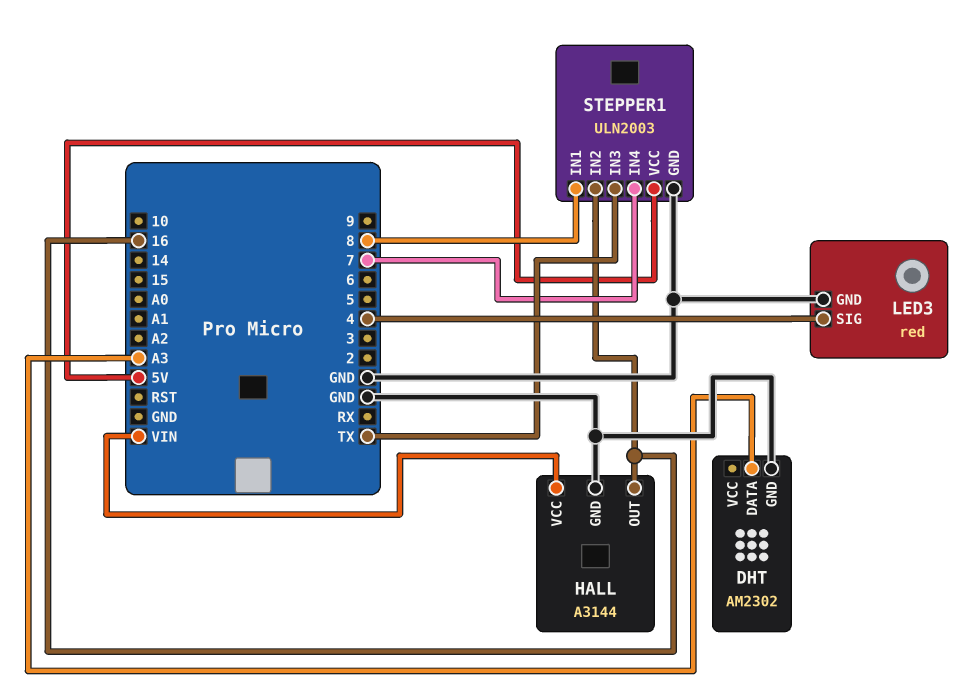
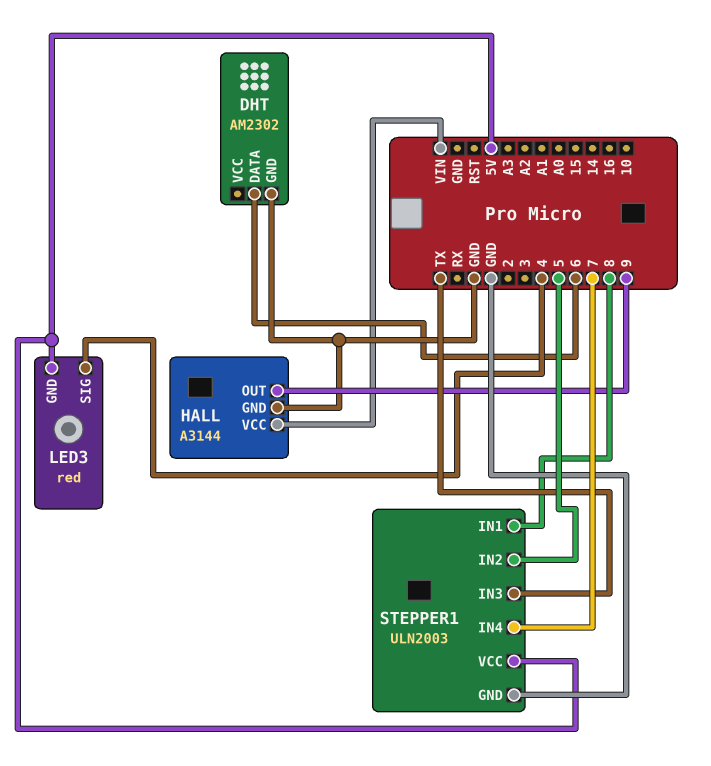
DHT pin DATA: A3 -> 6
HALL pin OUT: 16 -> 9
LED3 pin GND: GND -> 5V
STEPPER1 pin IN2: 16 -> 5

